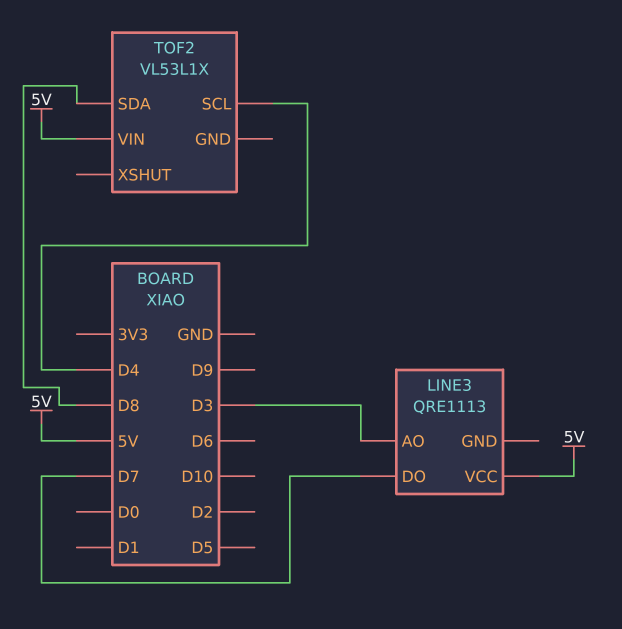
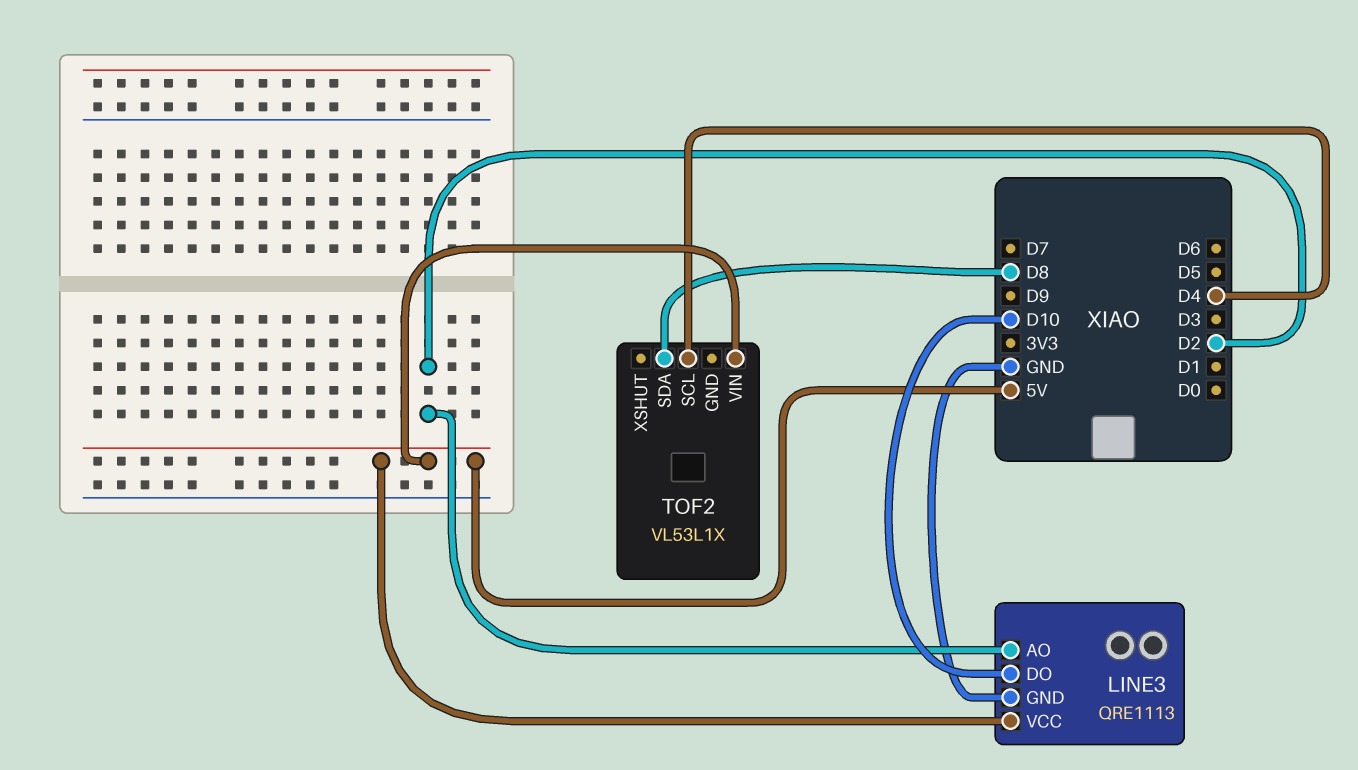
LINE3 pin AO: D3 -> D2
LINE3 pin DO: D7 -> D10
LINE3 pin GND: none -> GND

